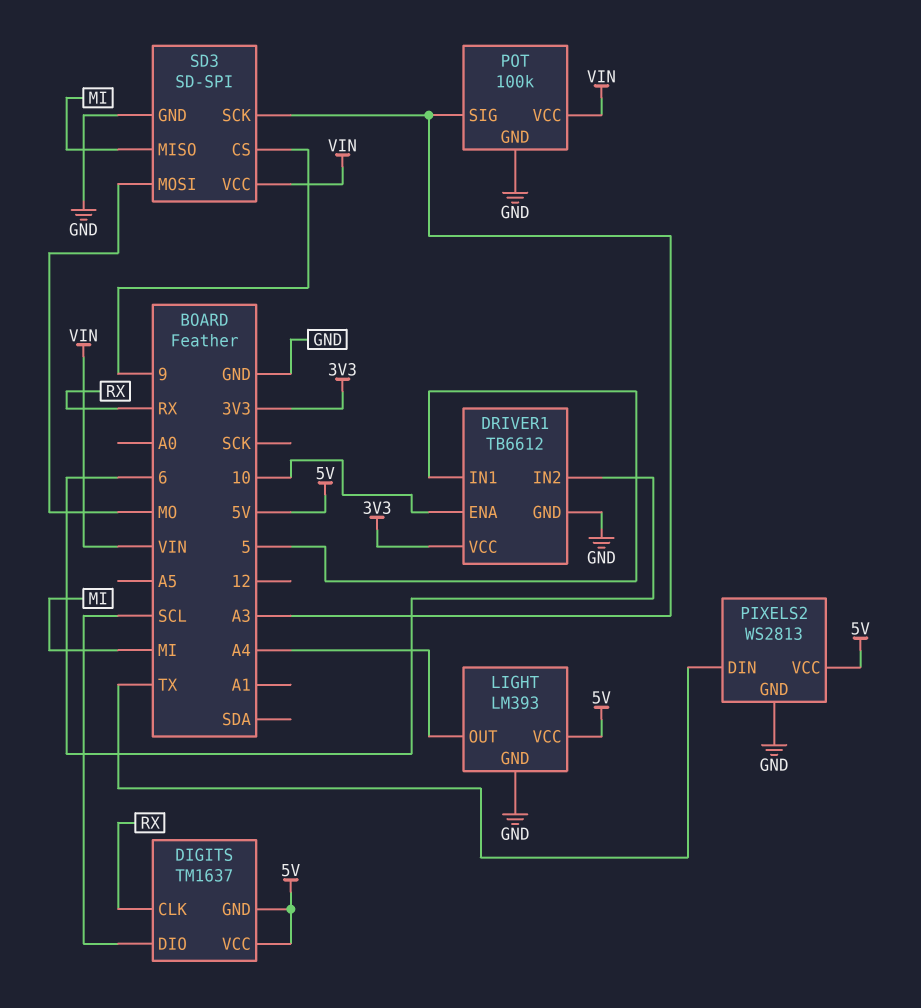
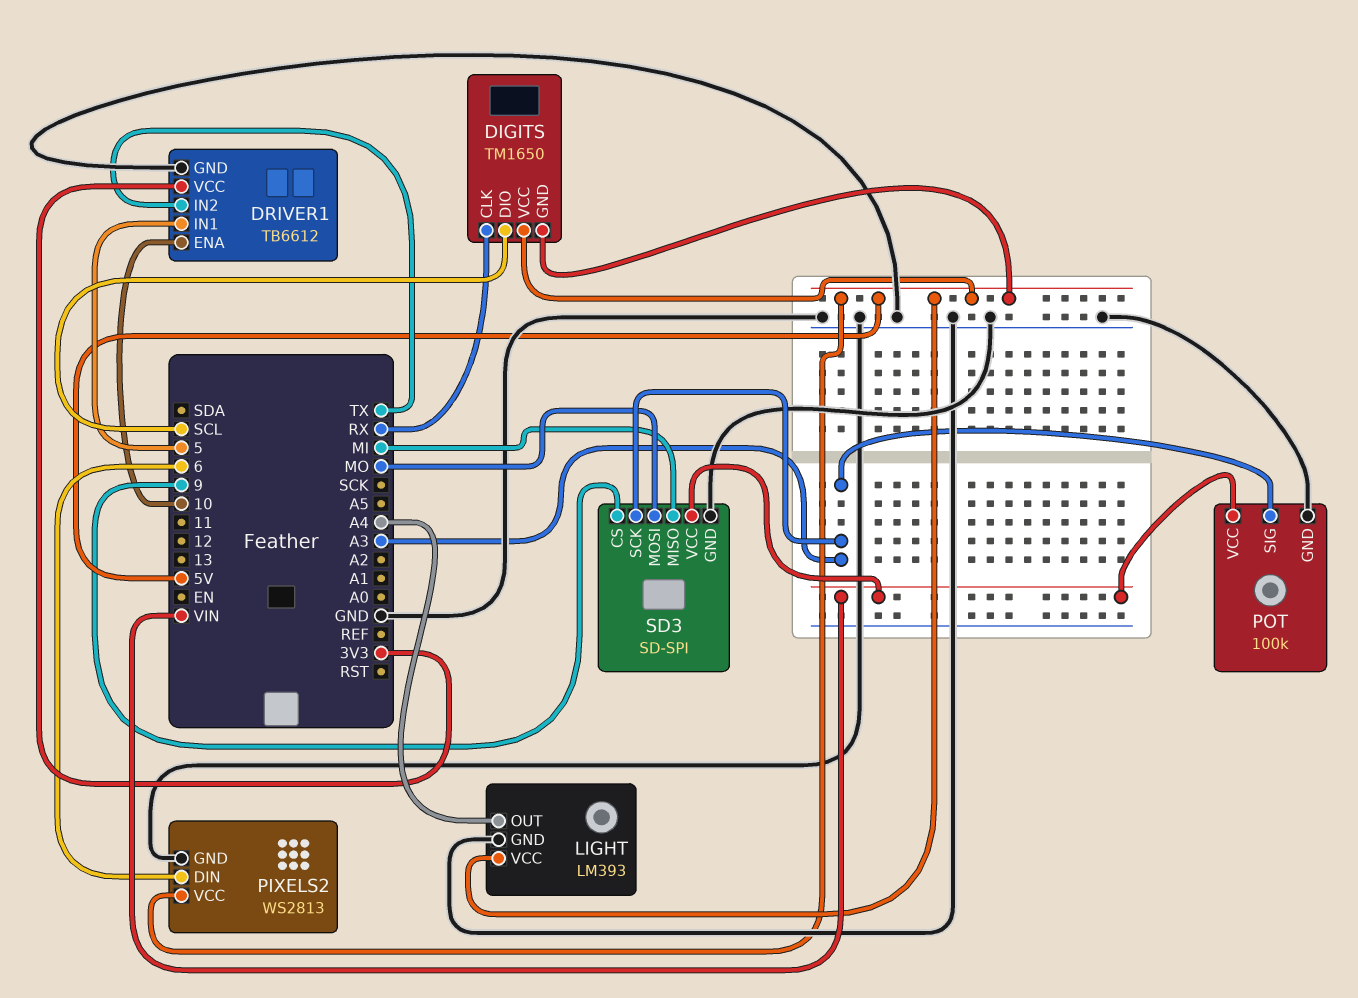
DIGITS: TM1637 -> TM1650
DRIVER1 pin IN2: 6 -> TX
PIXELS2 pin DIN: TX -> 6

